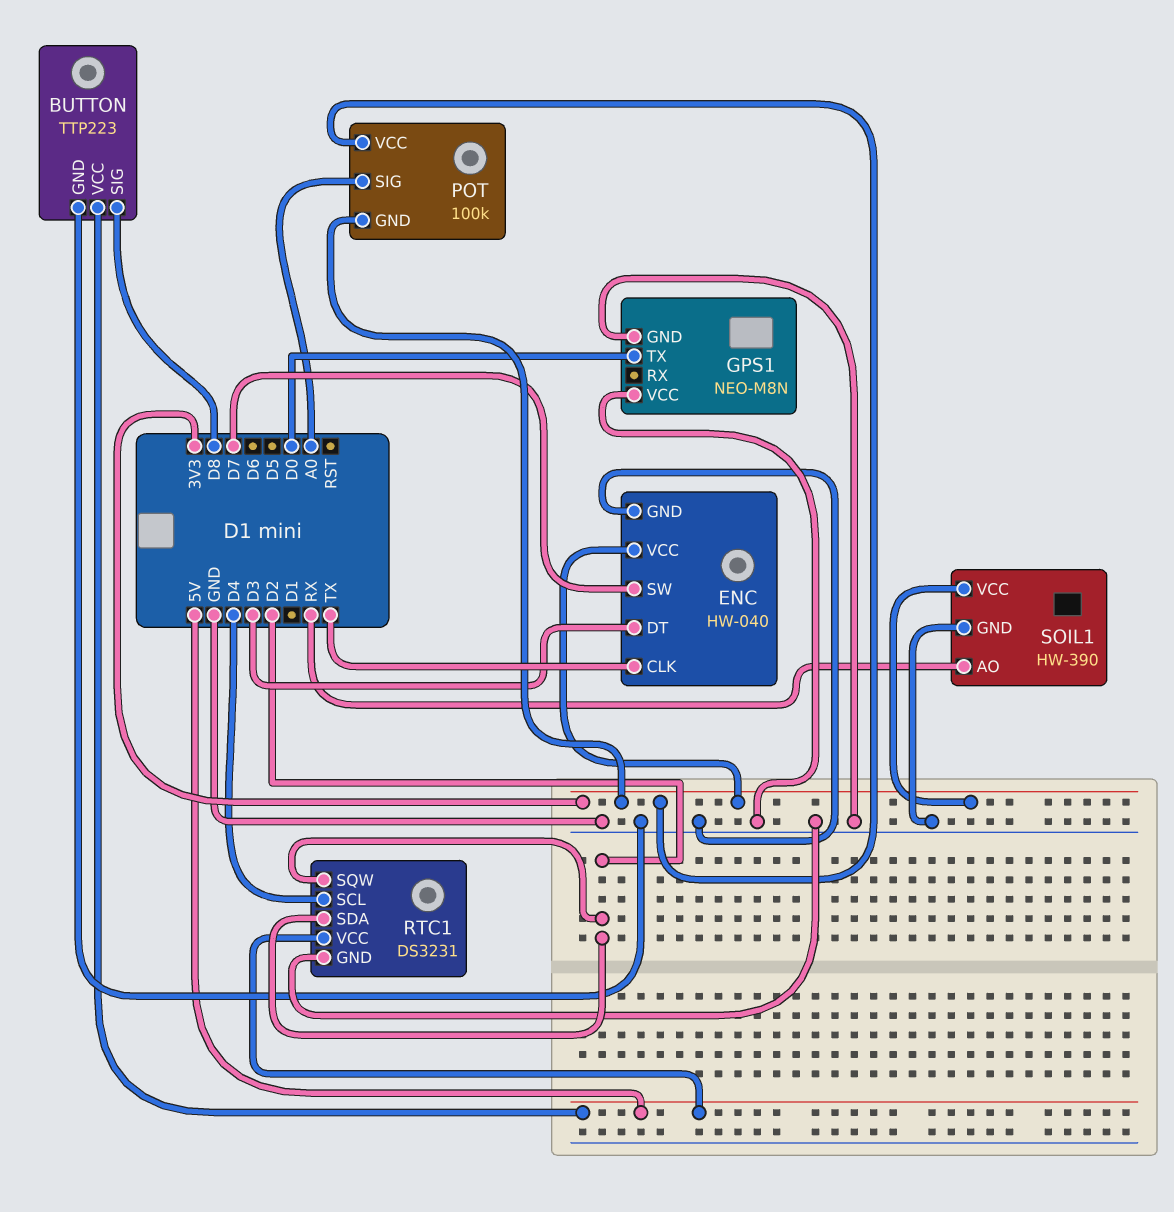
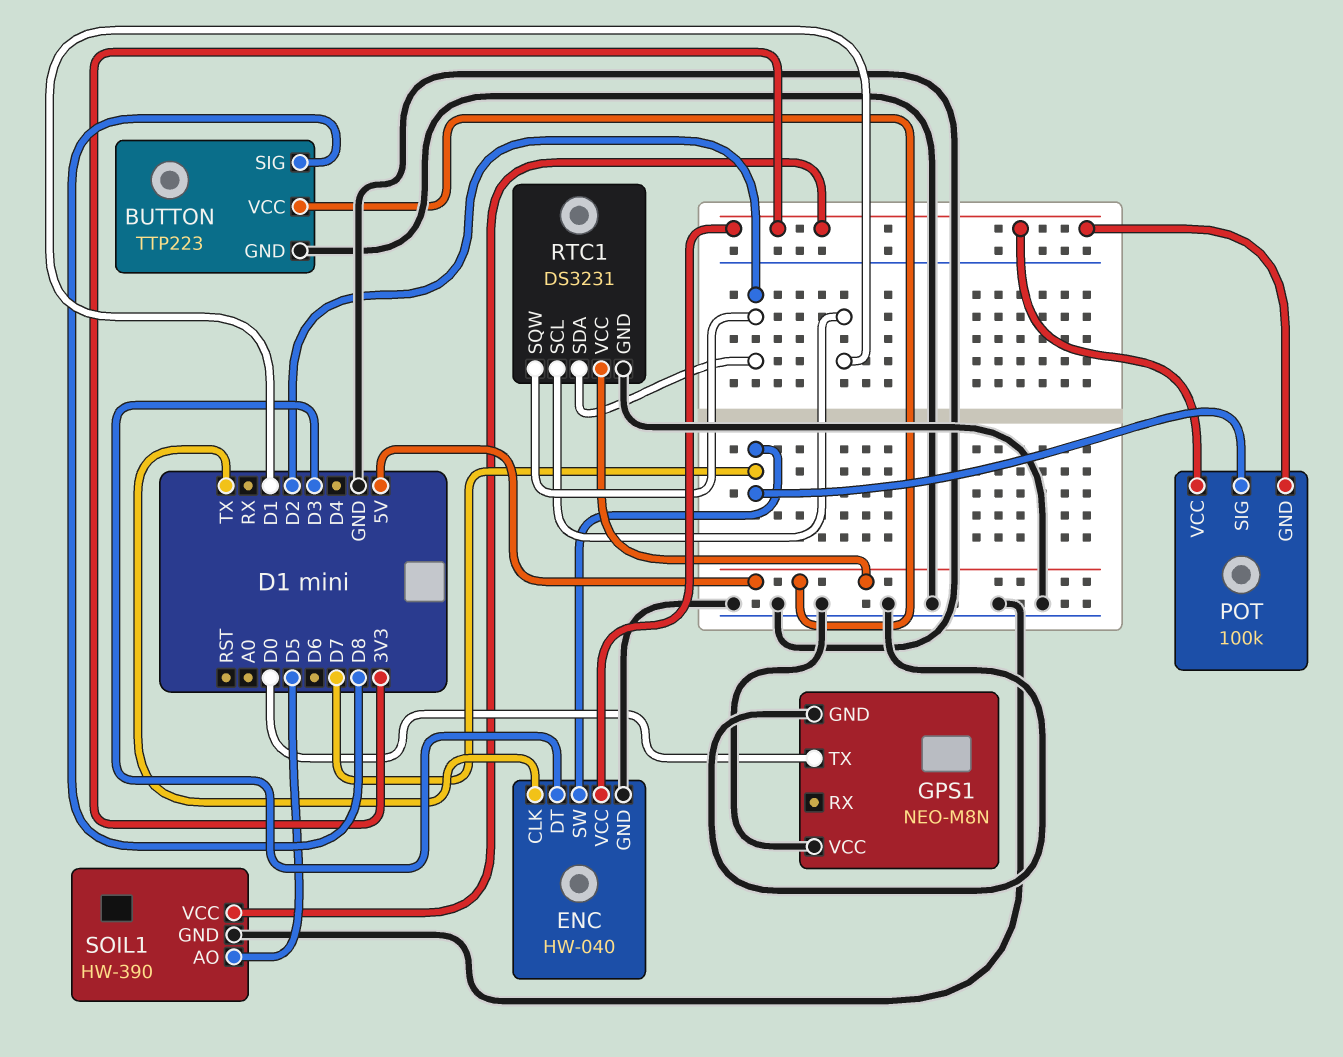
POT pin SIG: A0 -> D7
RTC1 pin SCL: D4 -> D1
SOIL1 pin AO: RX -> D5

